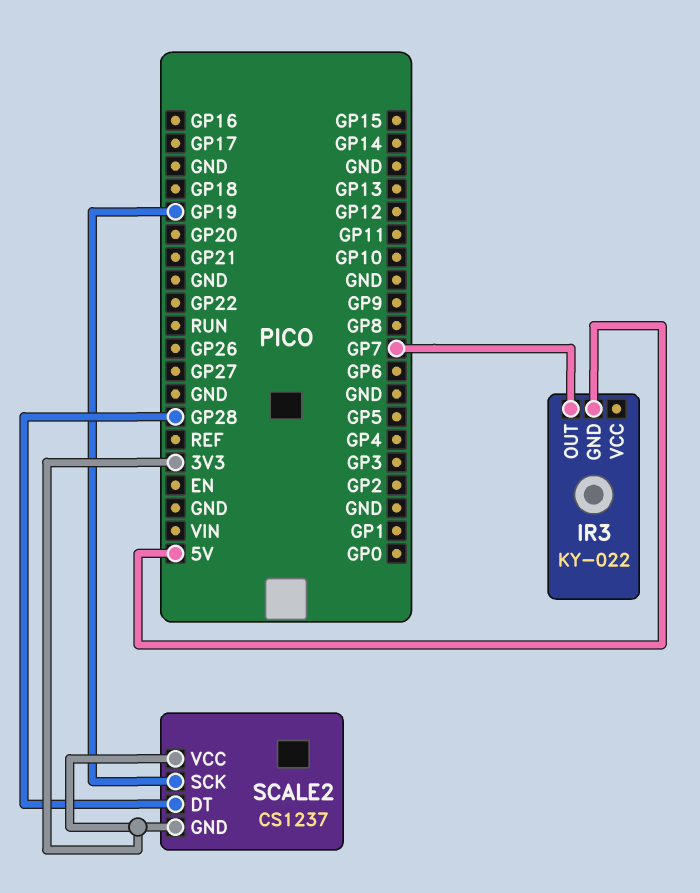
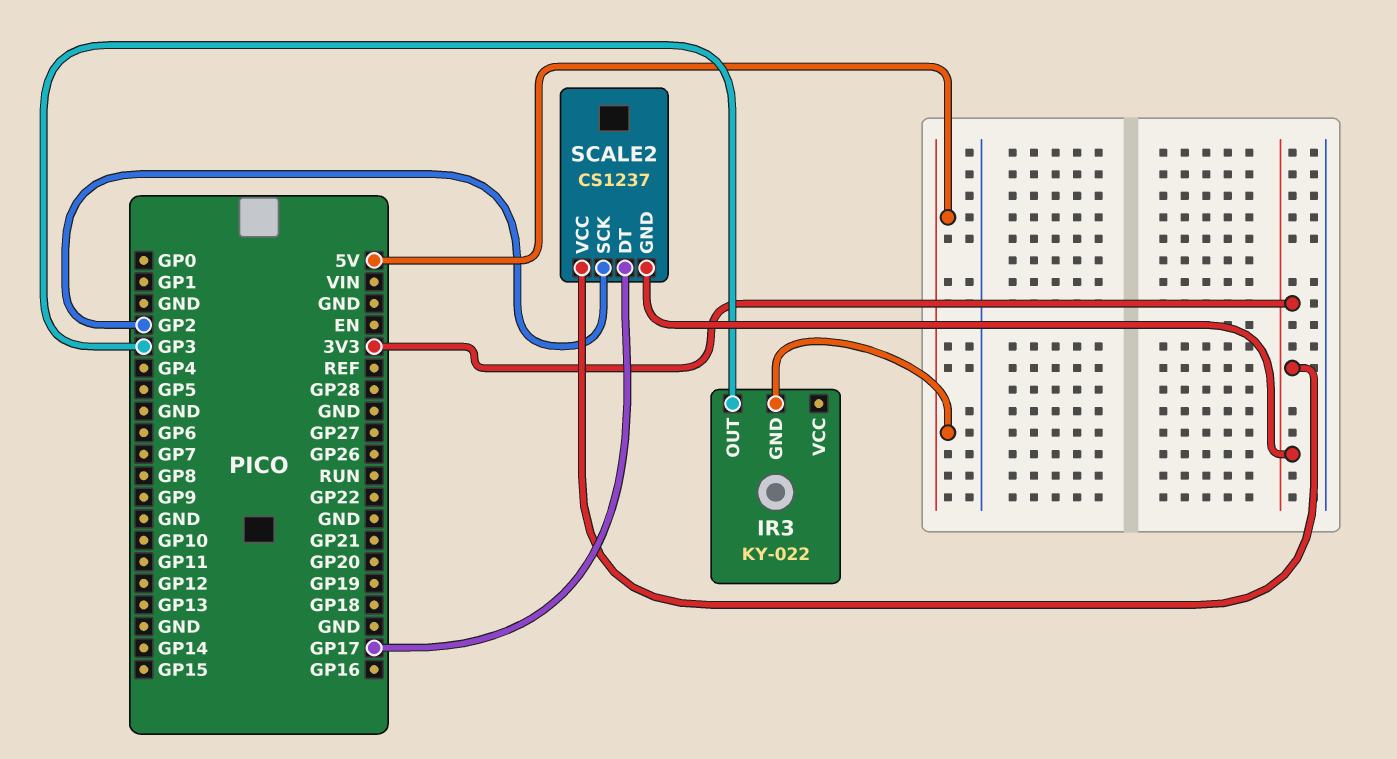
IR3 pin OUT: GP7 -> GP3
SCALE2 pin DT: GP28 -> GP17
SCALE2 pin SCK: GP19 -> GP2

